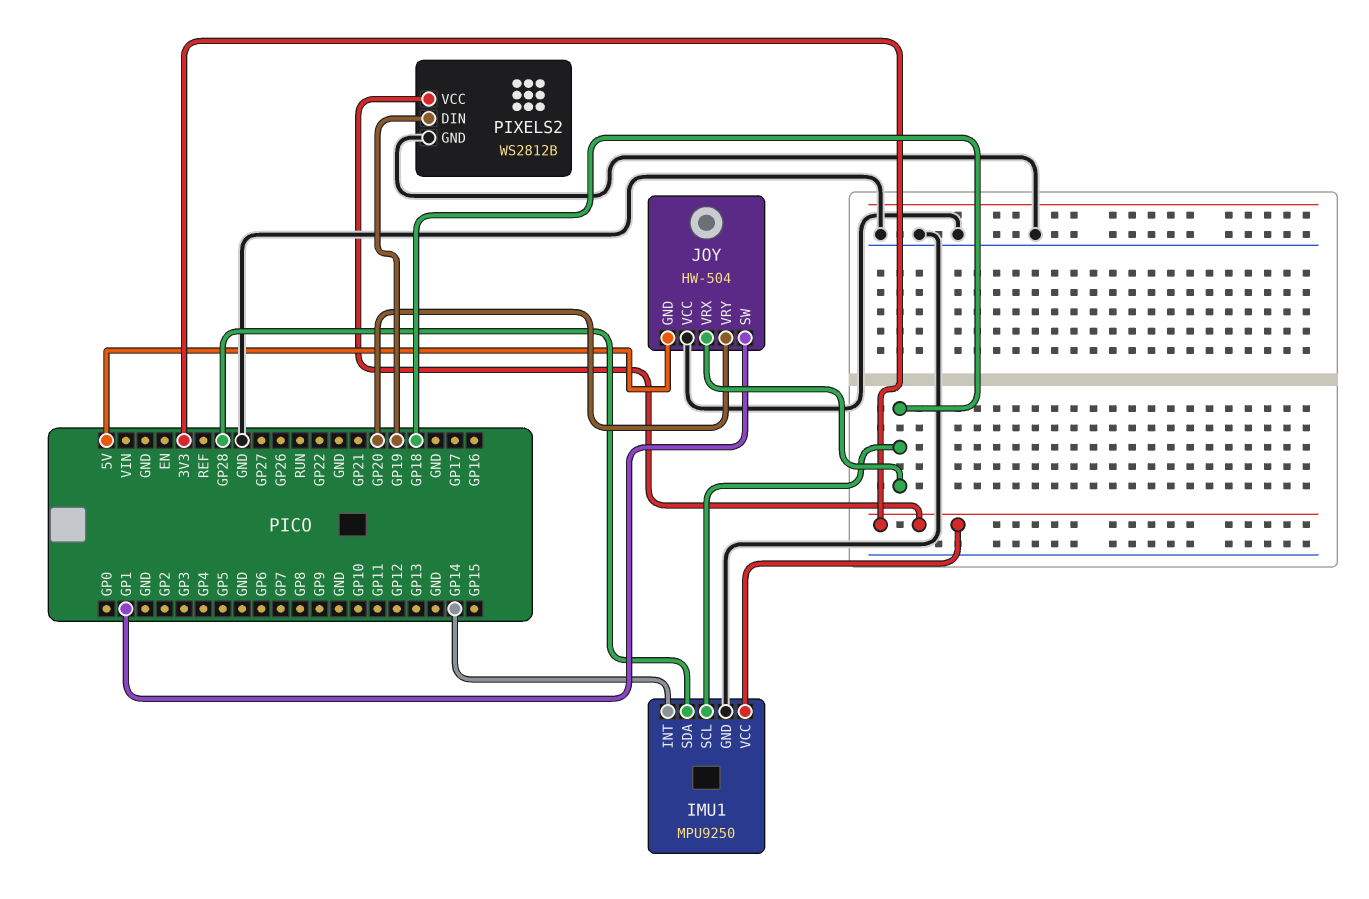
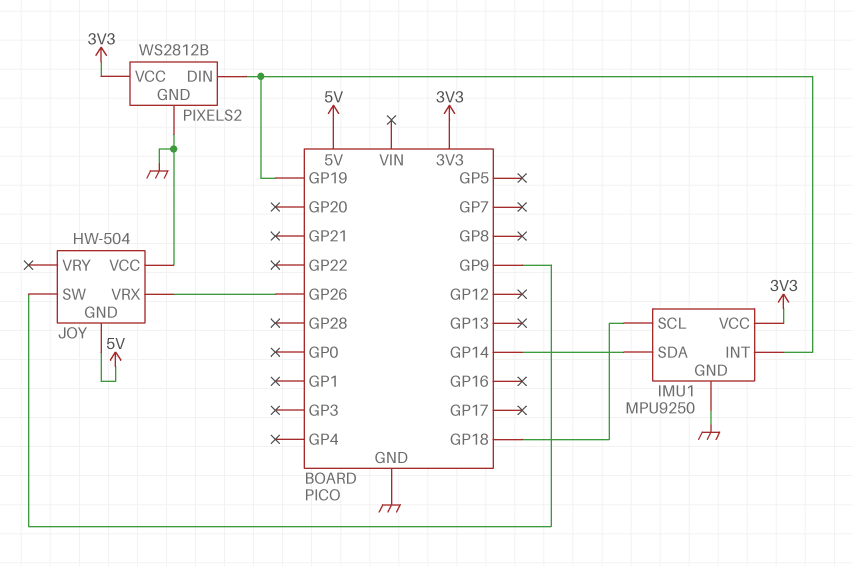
IMU1 pin INT: GP14 -> GP19
IMU1 pin SDA: GP28 -> GP14
JOY pin SW: GP1 -> GP9
JOY pin VRX: GP18 -> GP26
JOY pin VRY: GP20 -> none

